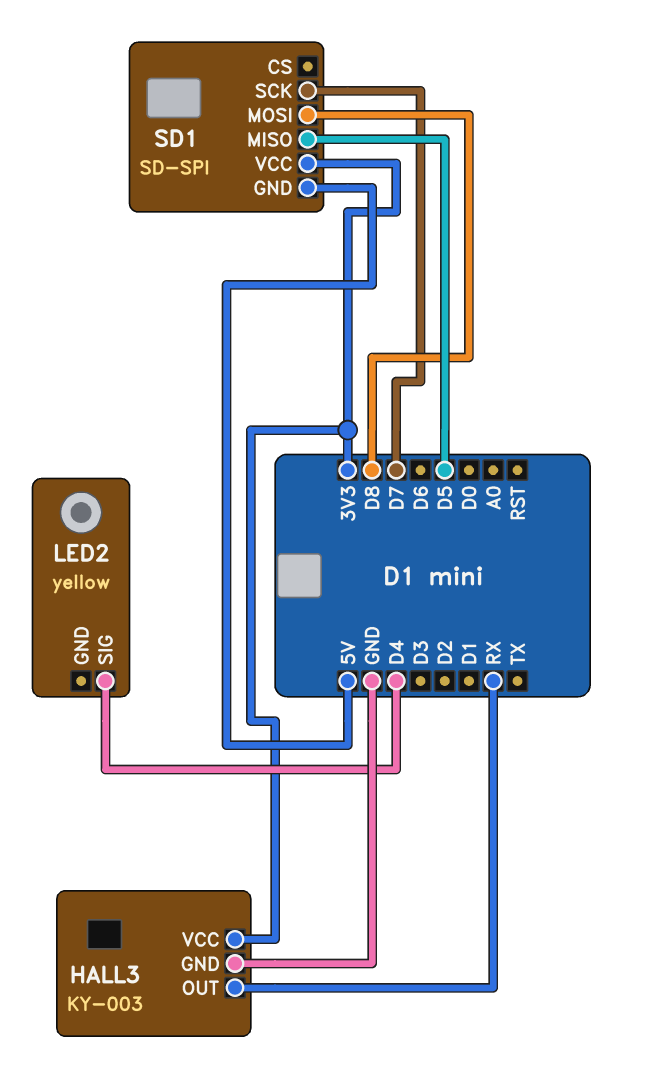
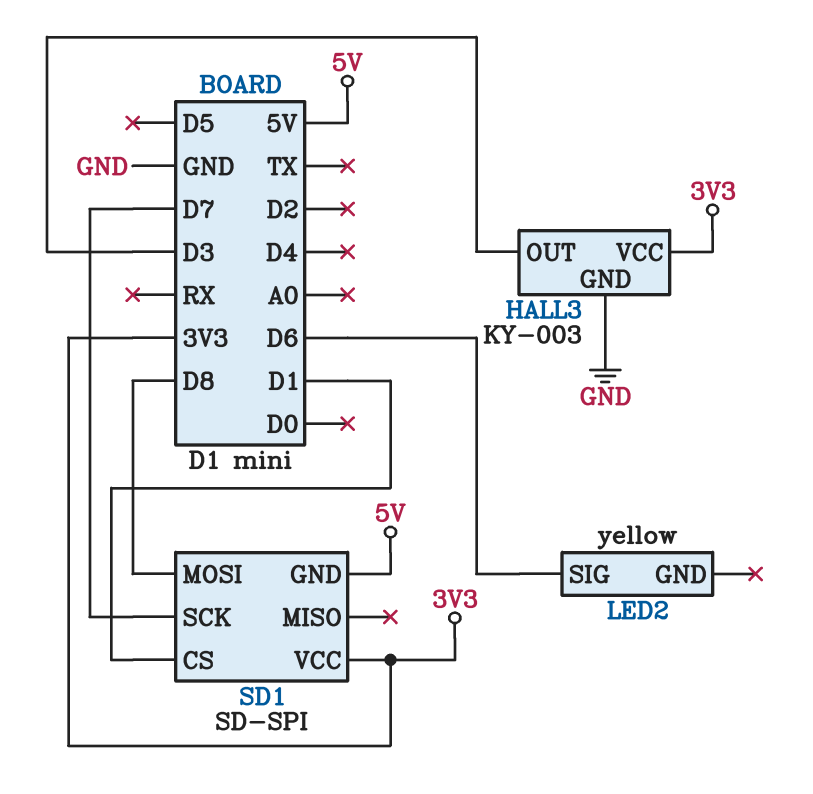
HALL3 pin OUT: RX -> D3
LED2 pin SIG: D4 -> D6
SD1 pin CS: none -> D1
SD1 pin MISO: D5 -> none

